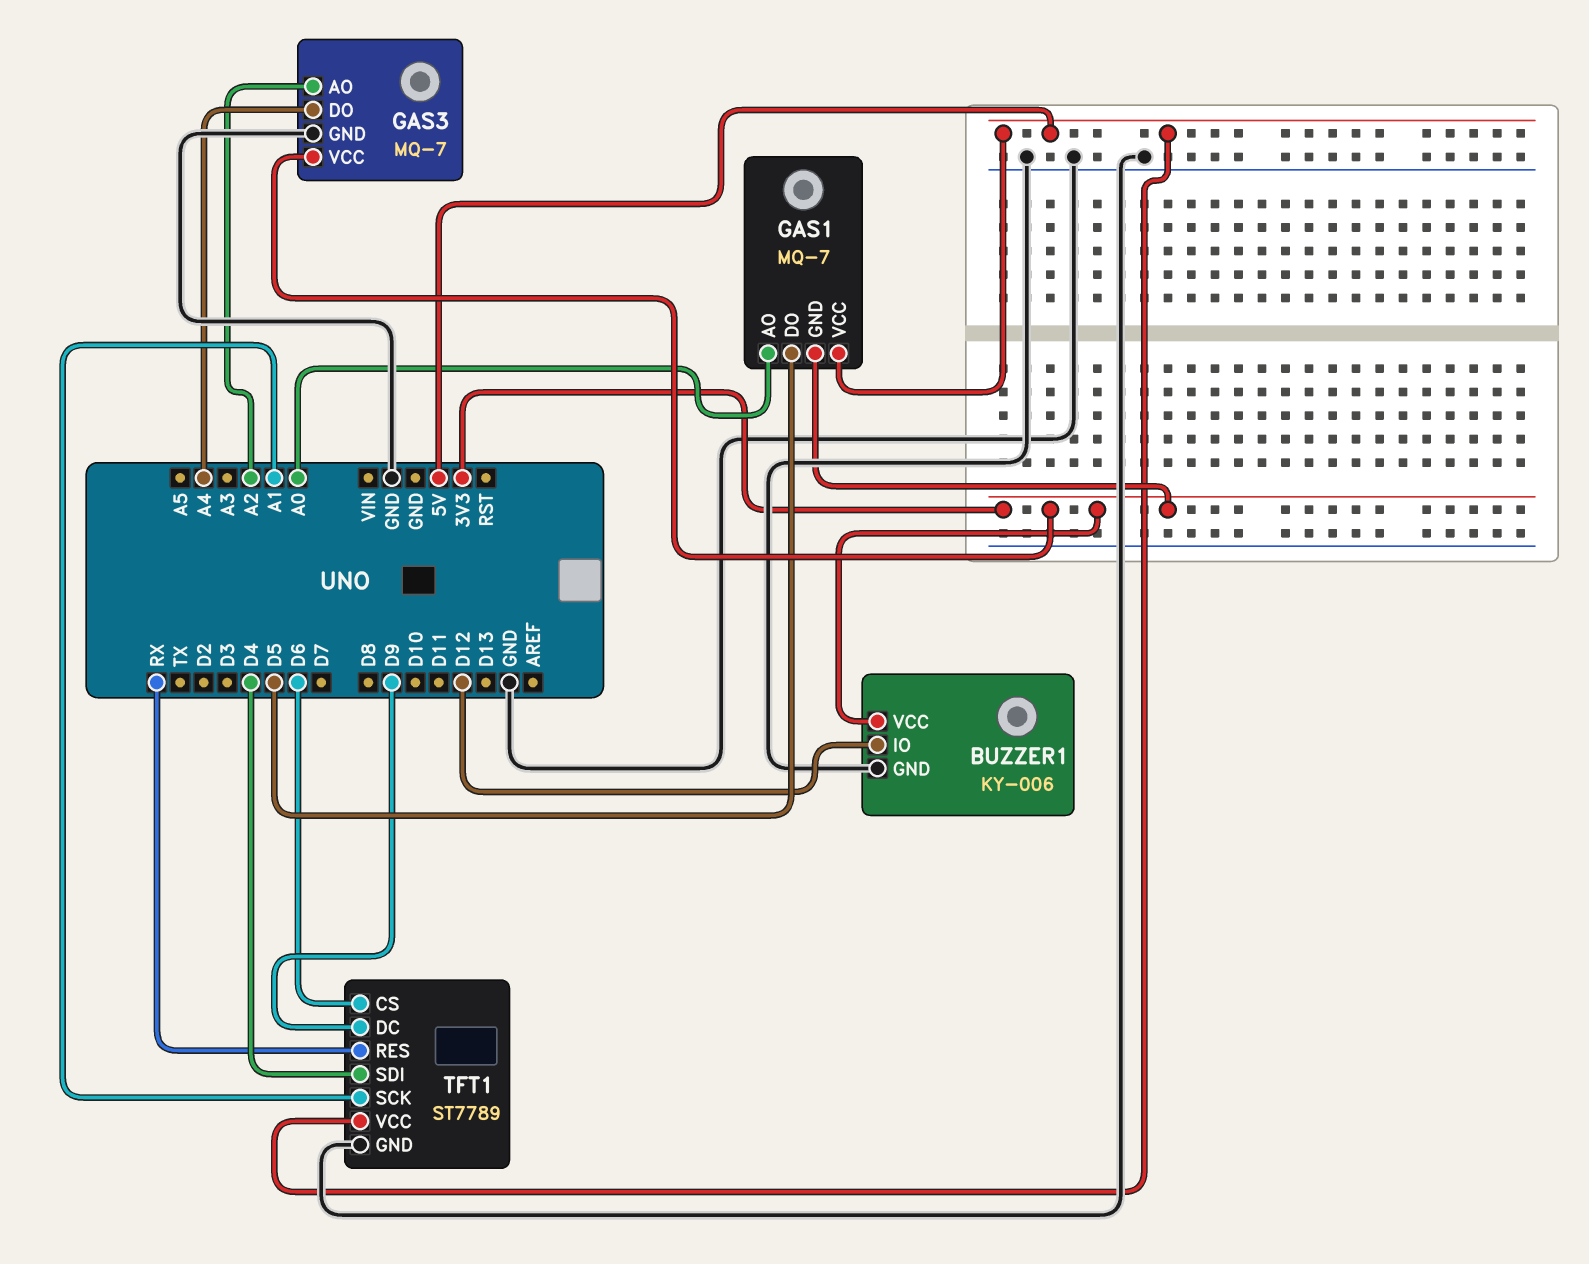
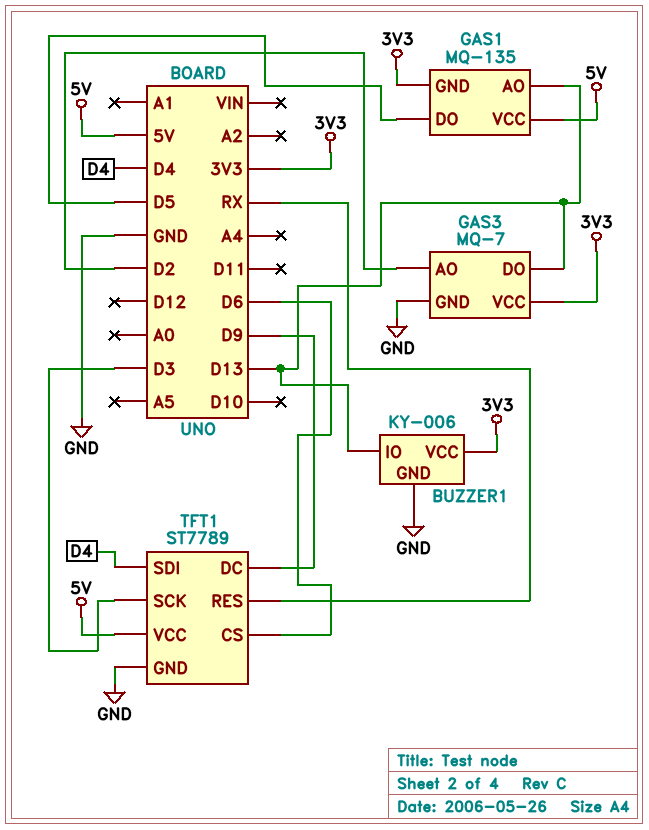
BUZZER1 pin IO: D12 -> D13
GAS1: MQ-7 -> MQ-135
GAS1 pin AO: A0 -> D13
GAS3 pin AO: A2 -> D2
GAS3 pin DO: A4 -> D13
TFT1 pin SCK: A1 -> D3

